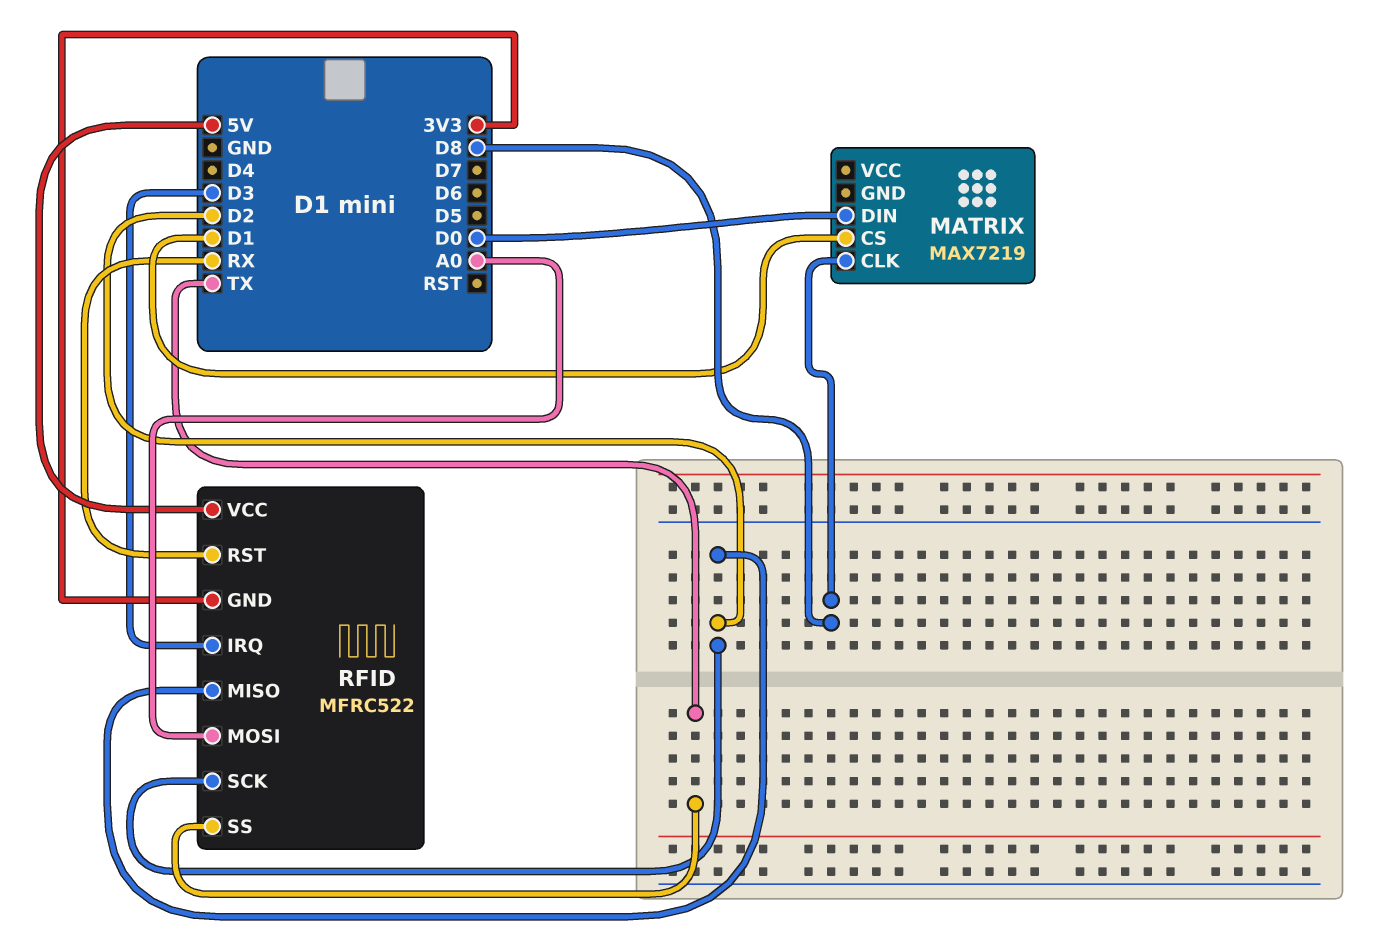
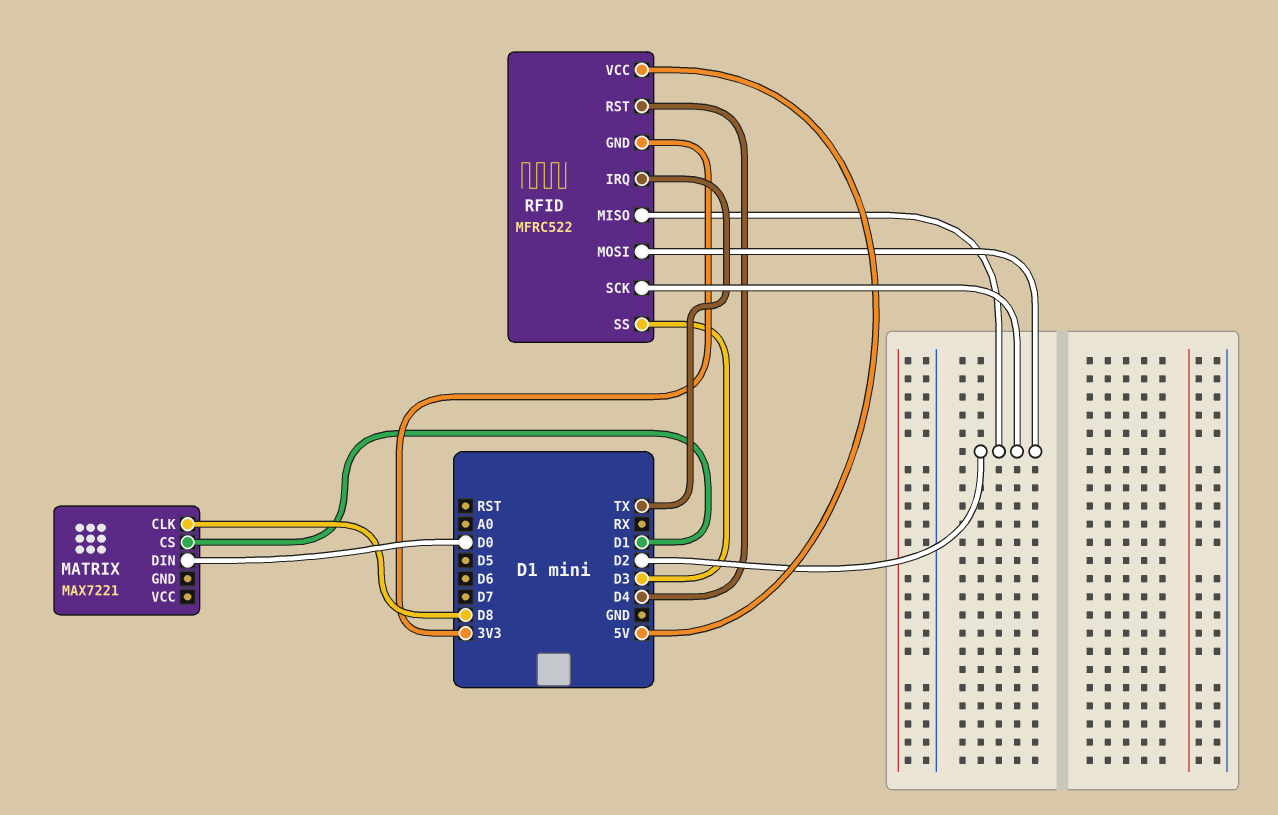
MATRIX: MAX7219 -> MAX7221
RFID pin IRQ: D3 -> TX
RFID pin MOSI: A0 -> D2
RFID pin RST: RX -> D4
RFID pin SS: TX -> D3

